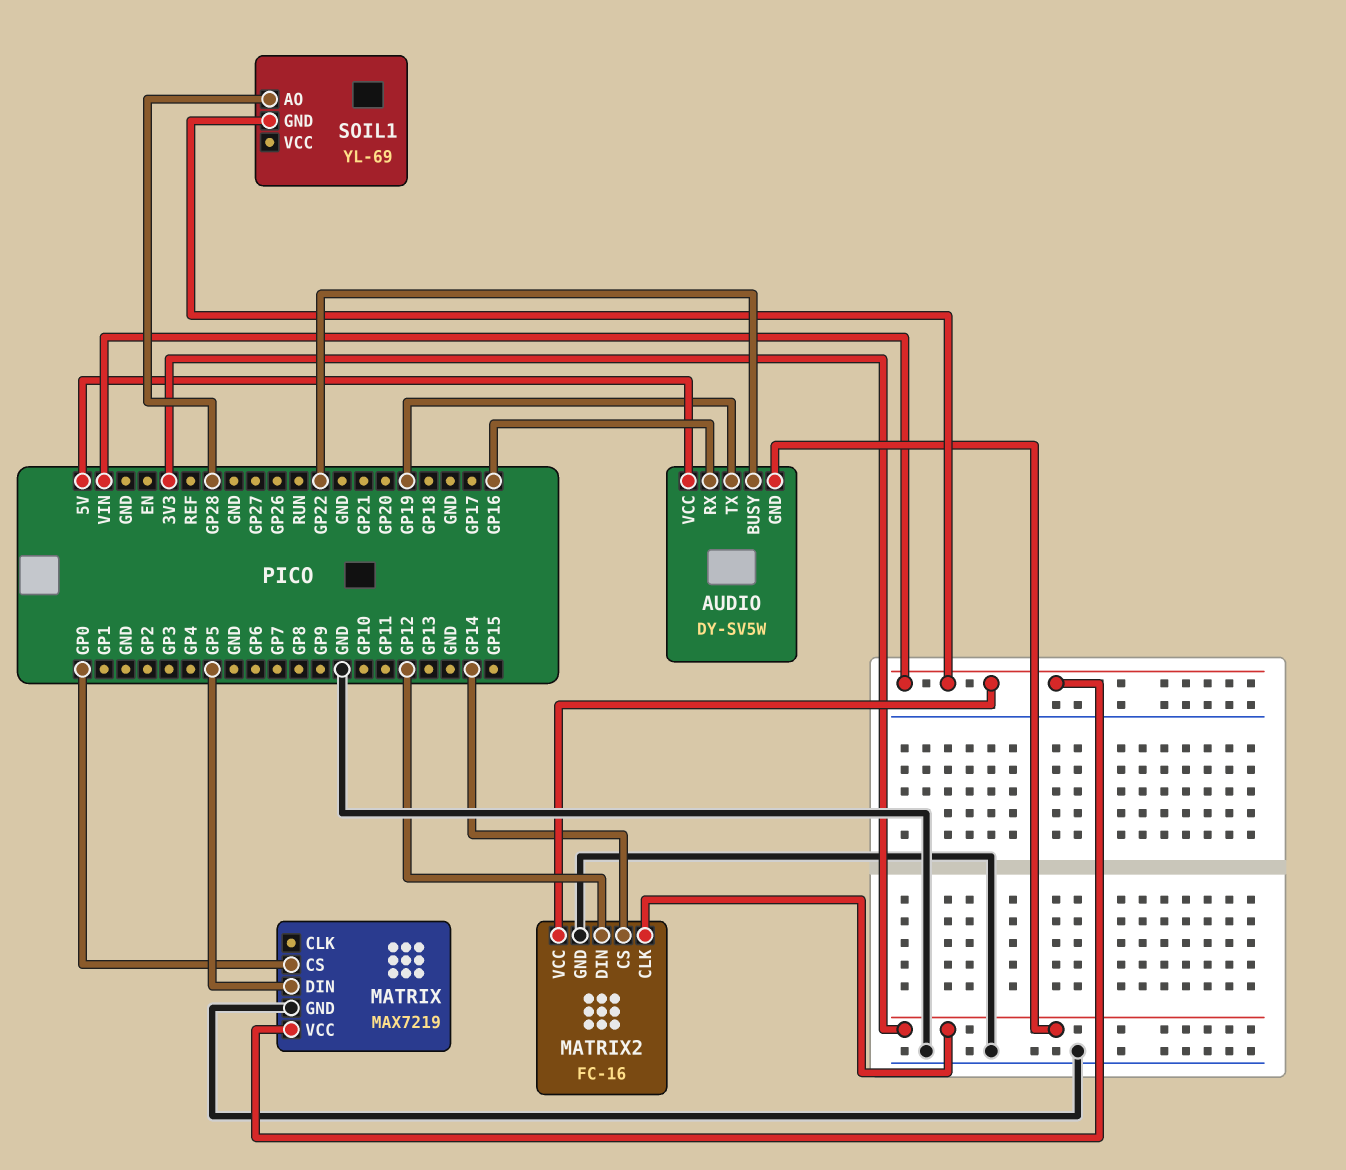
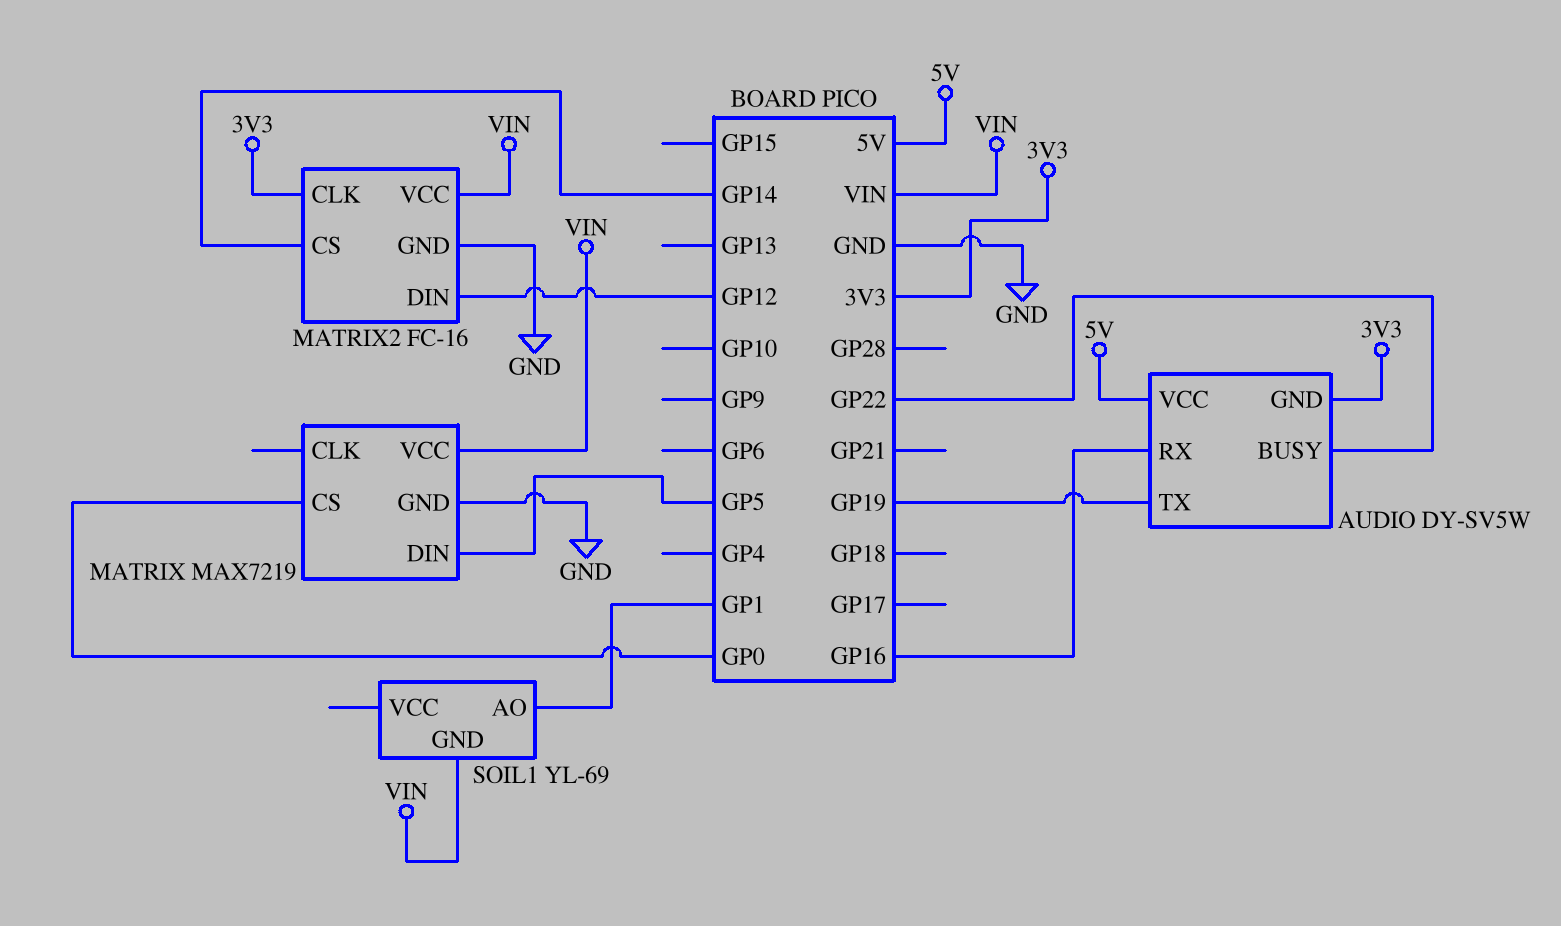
SOIL1 pin AO: GP28 -> GP1

